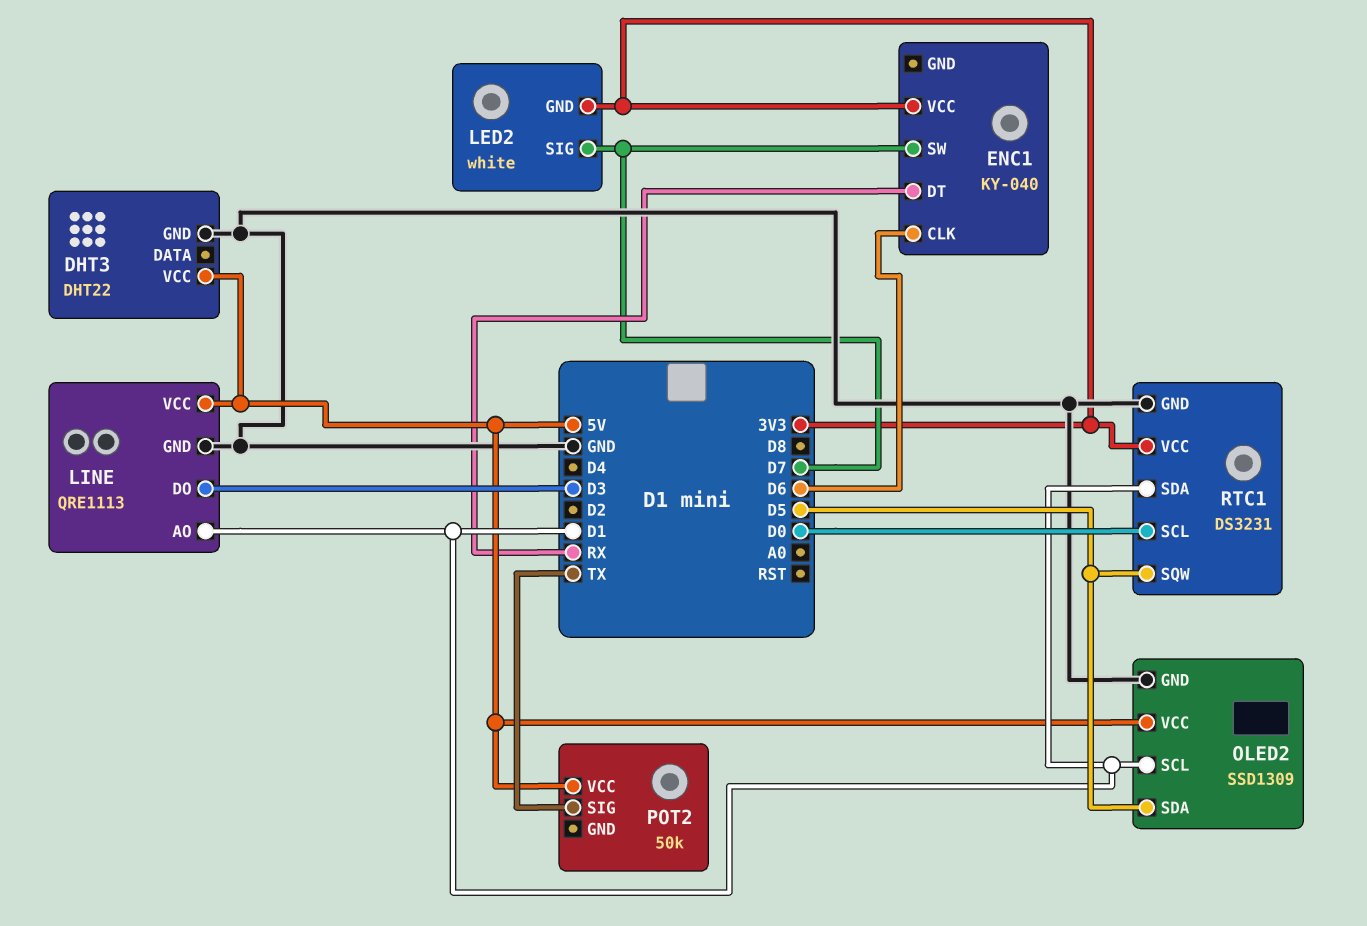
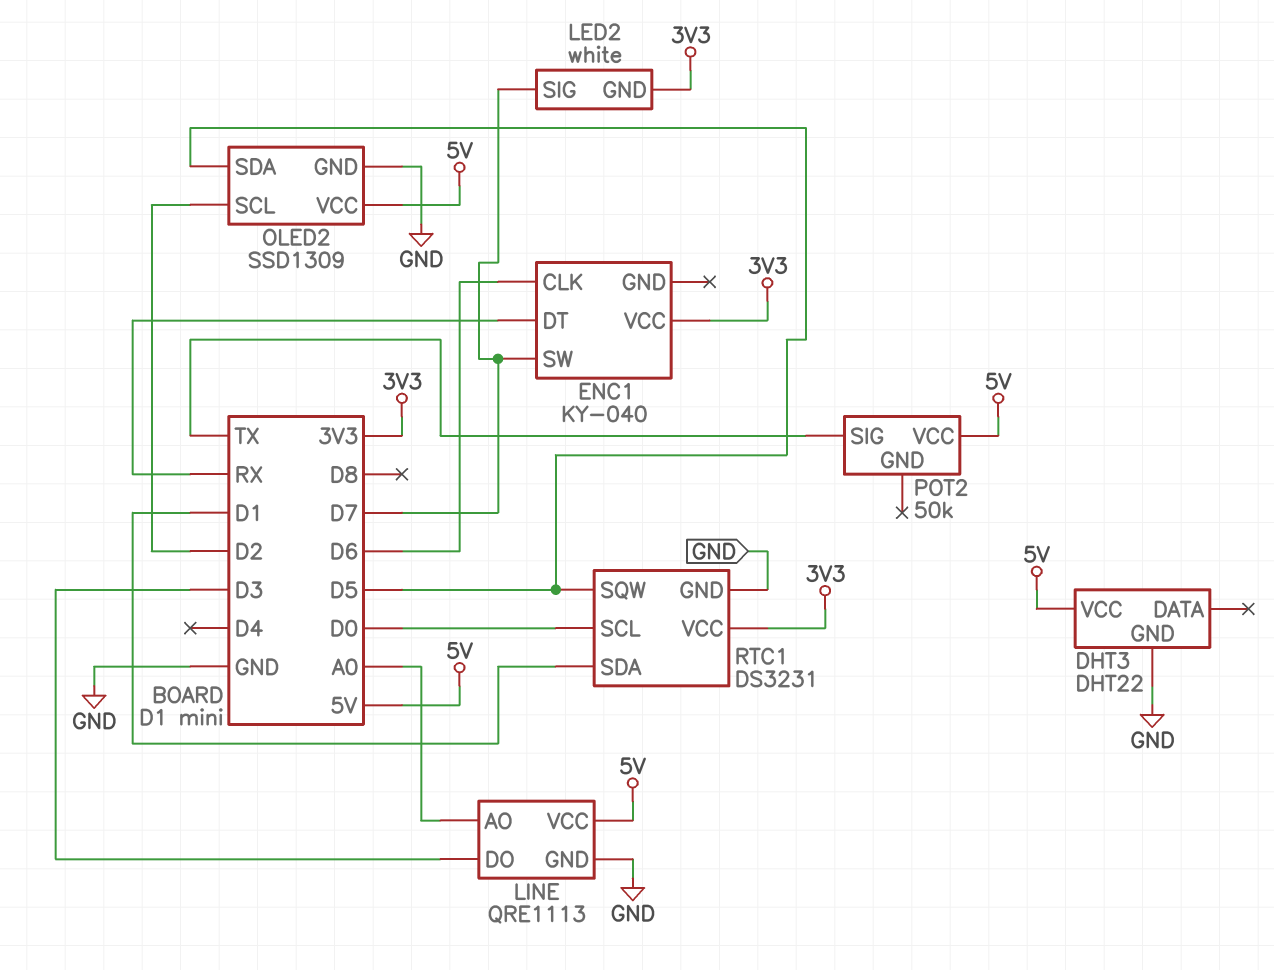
LINE pin AO: D1 -> A0
OLED2 pin SCL: D1 -> D2

